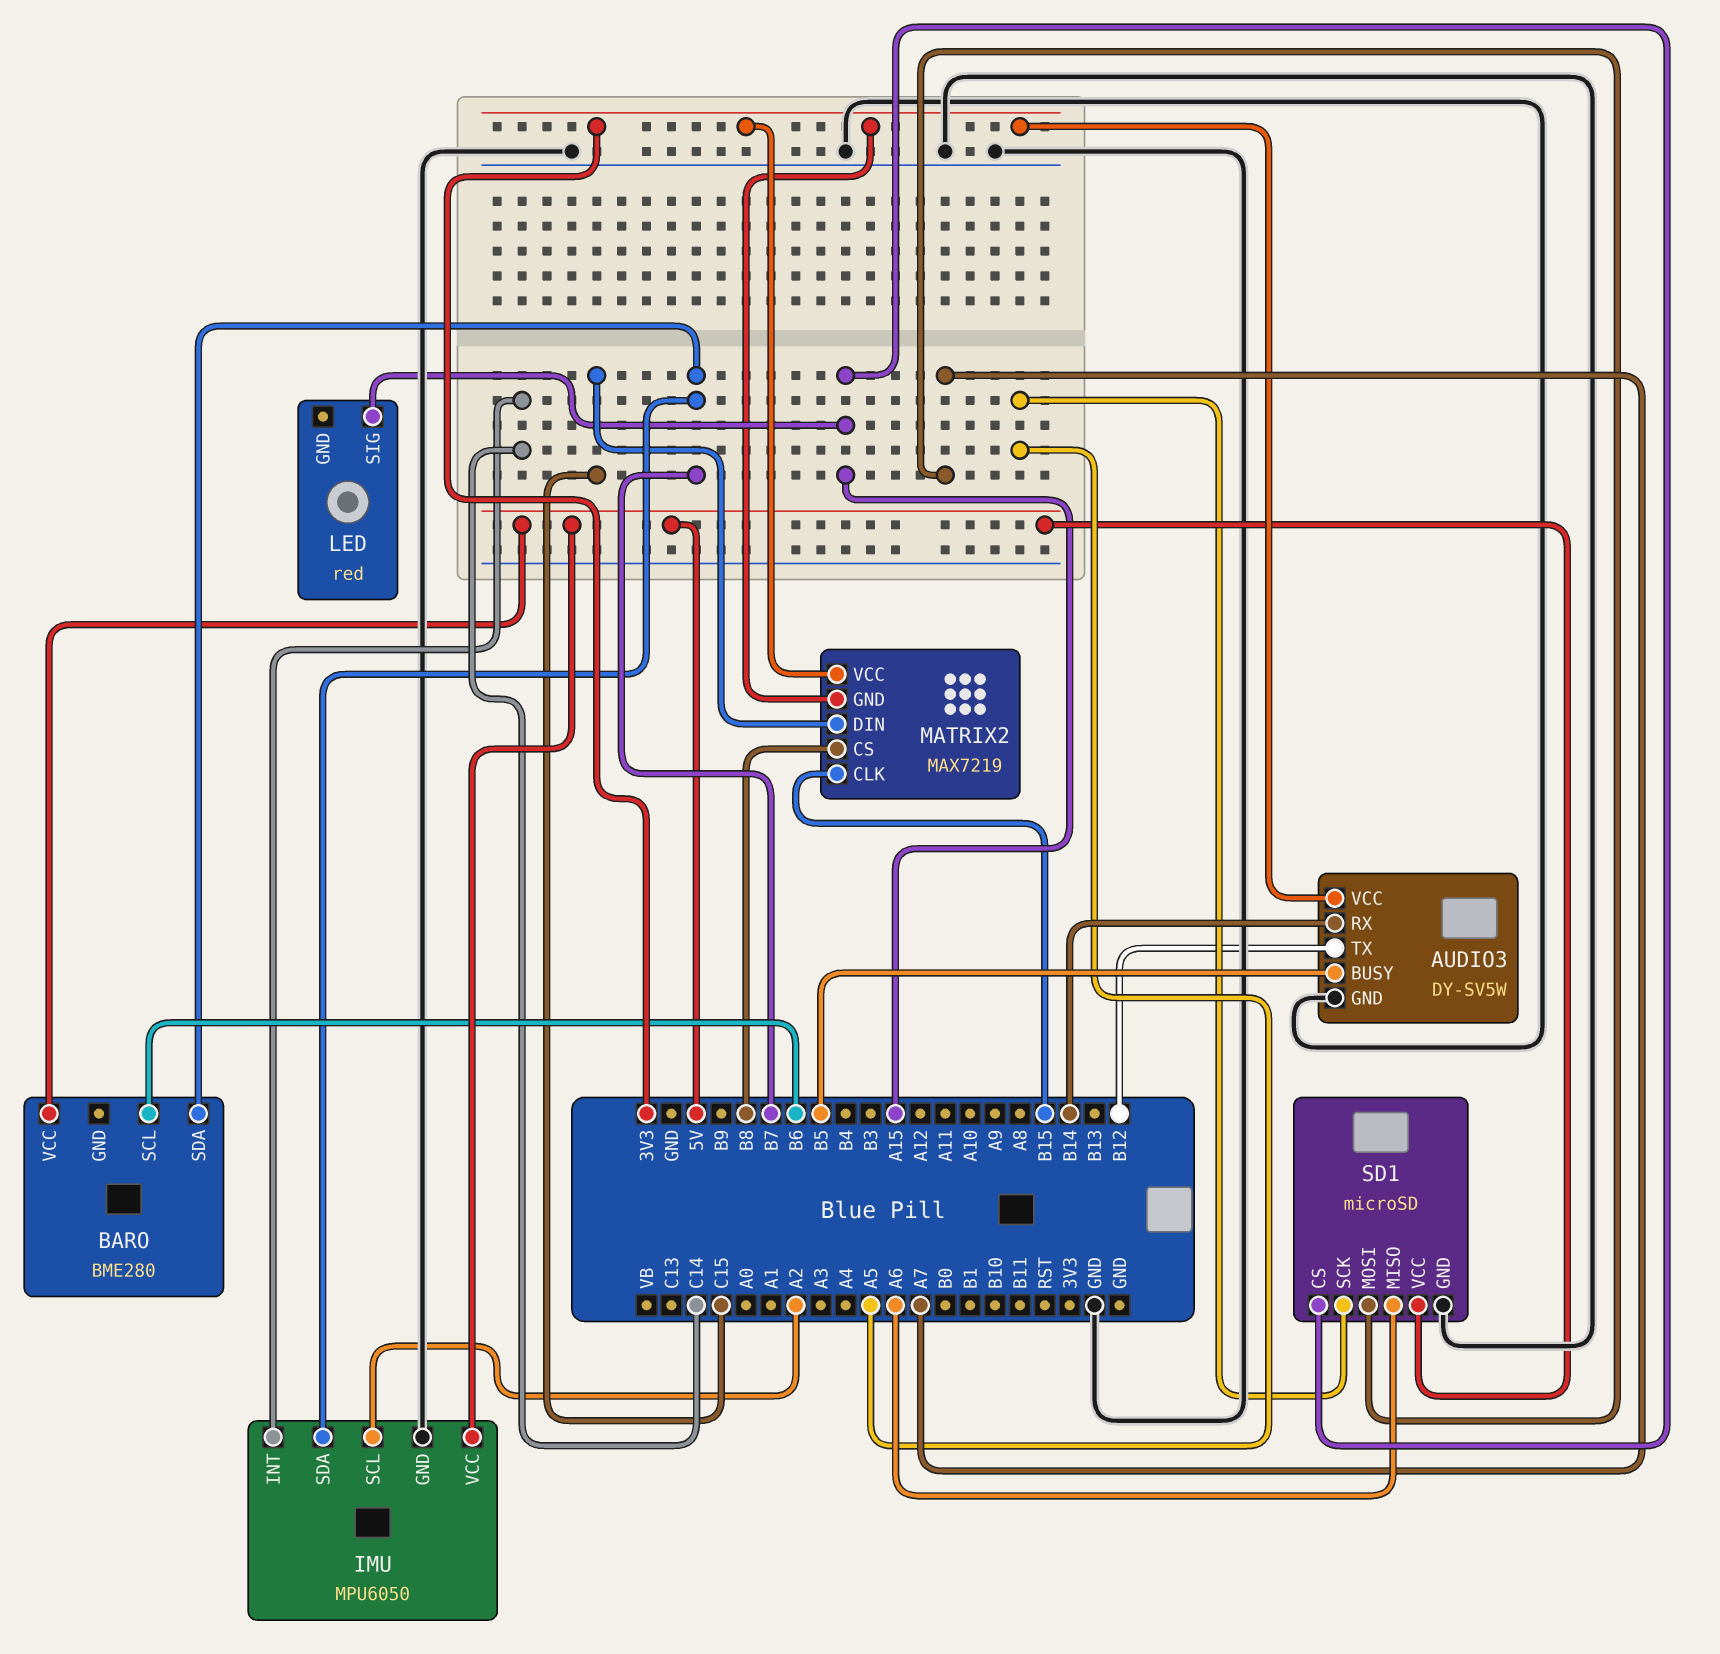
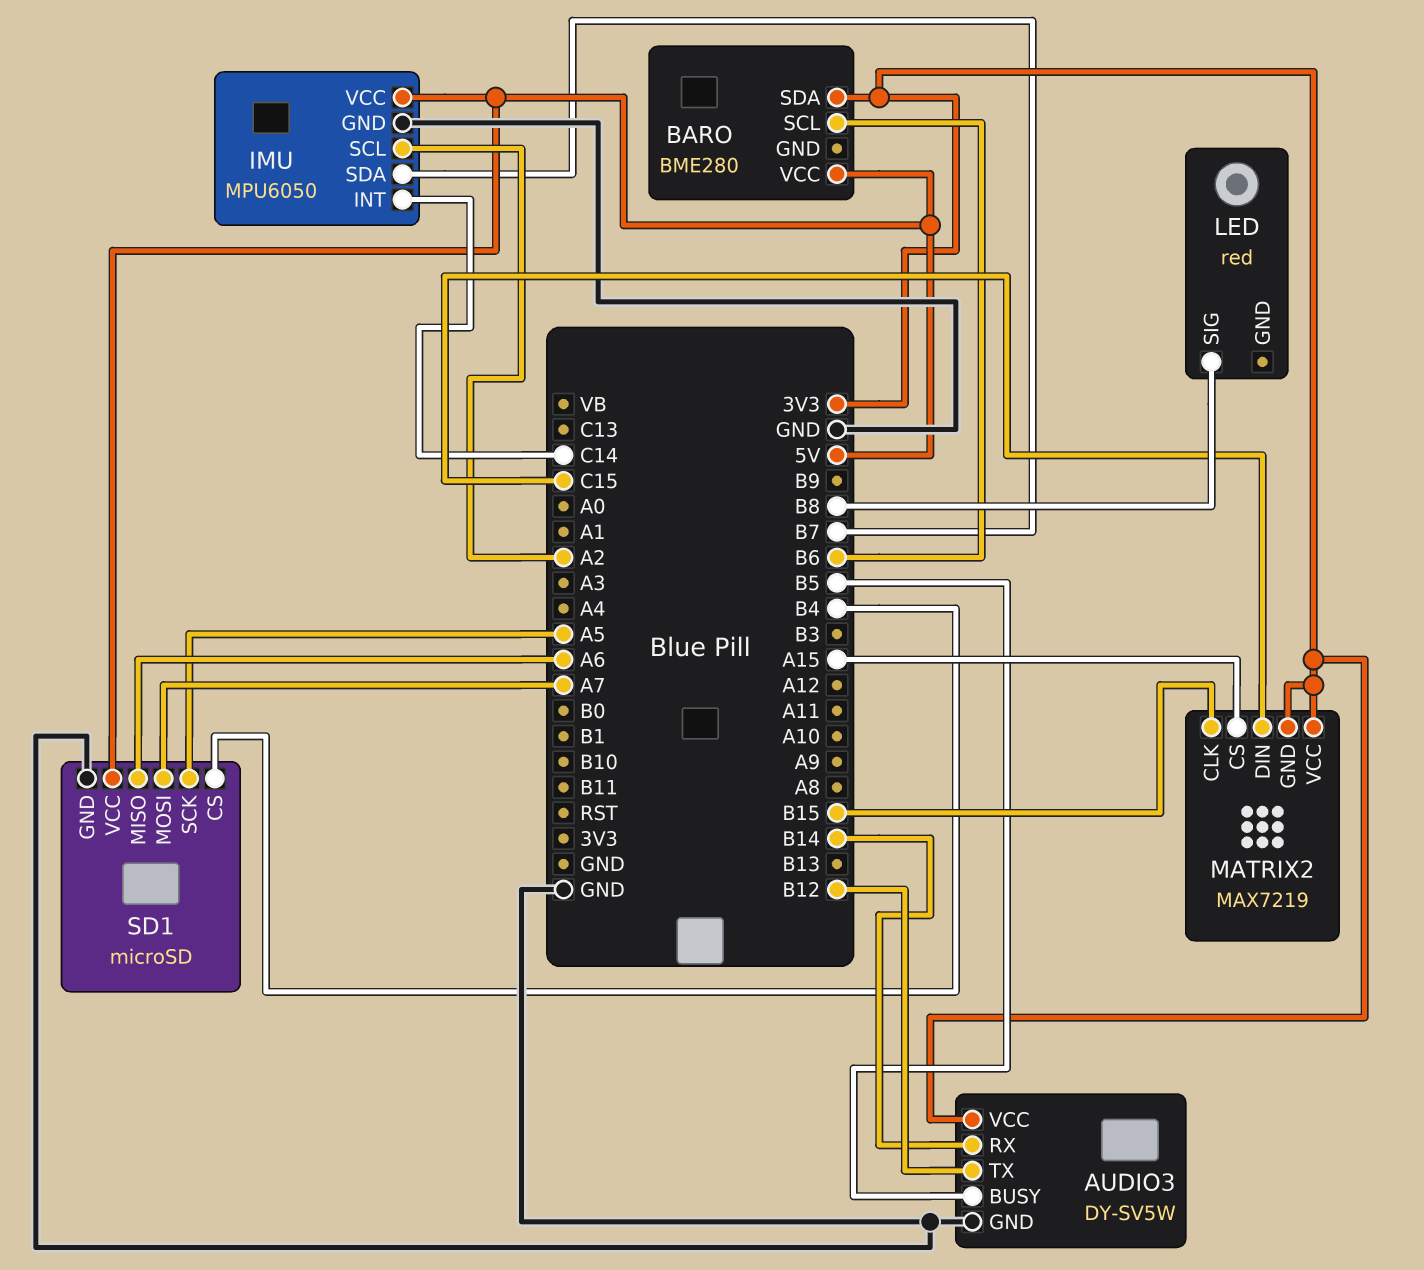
BARO pin SDA: B7 -> 3V3
LED pin SIG: A15 -> B8
MATRIX2 pin CS: B8 -> A15
SD1 pin CS: A15 -> B4

